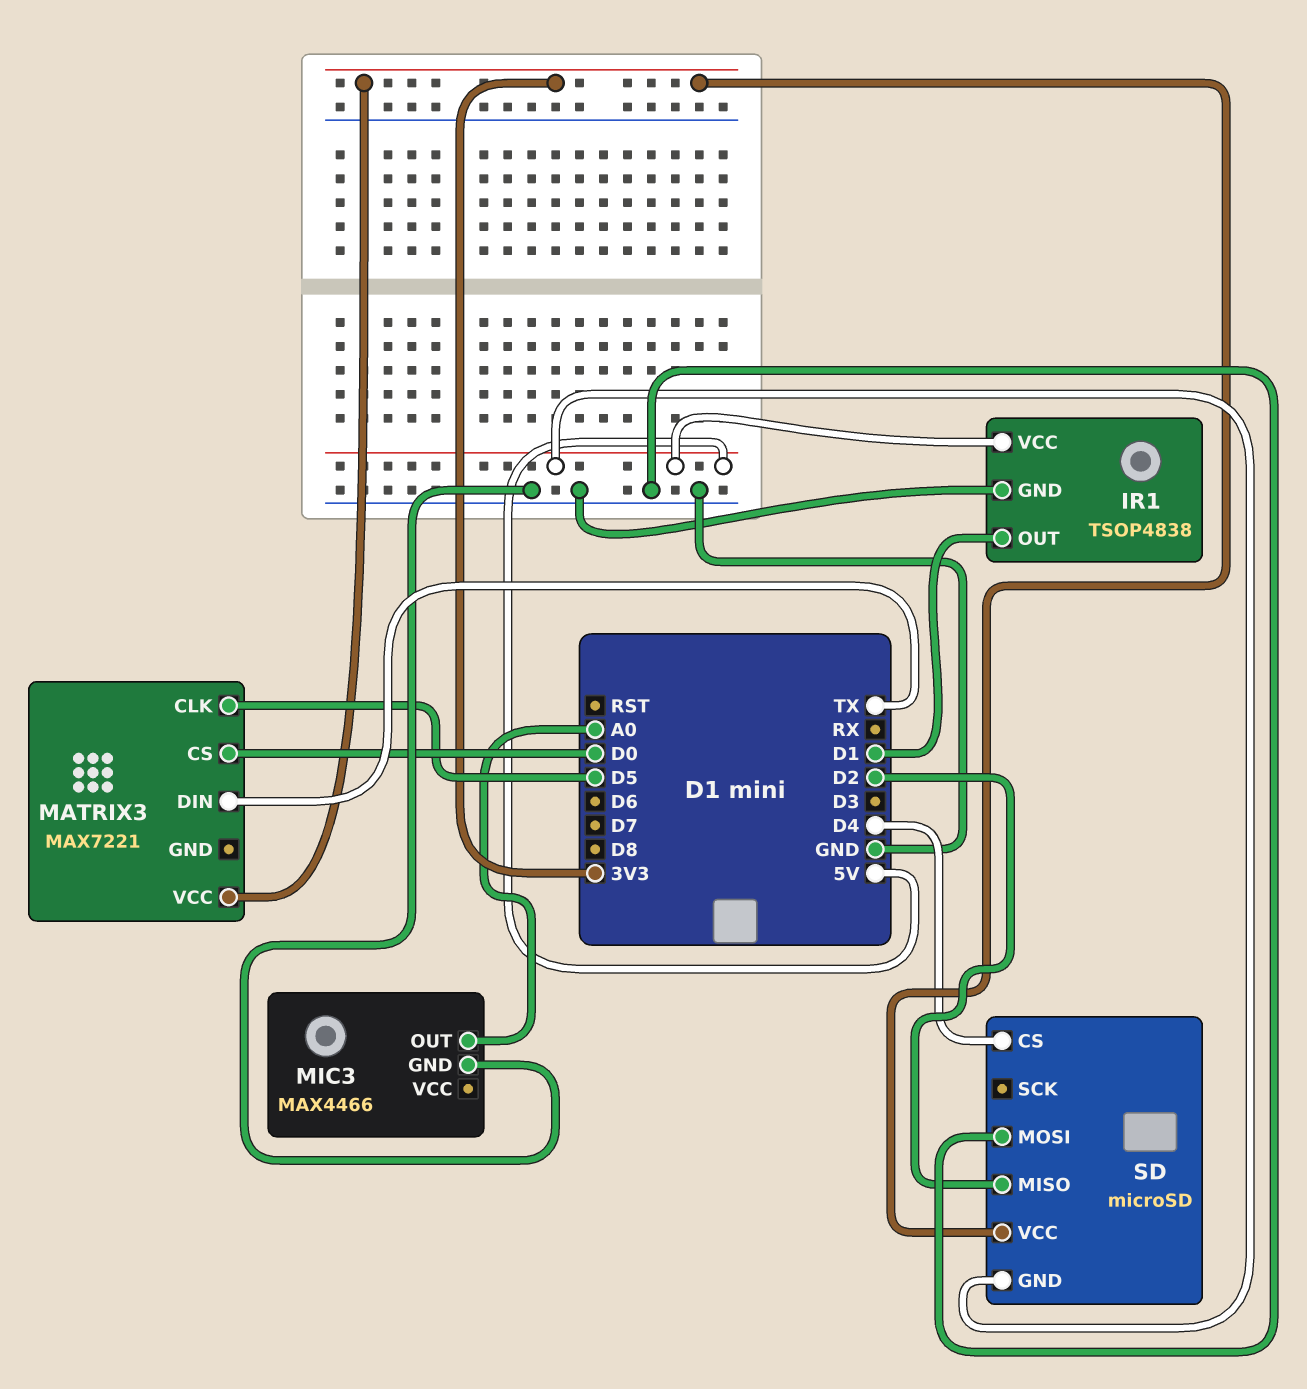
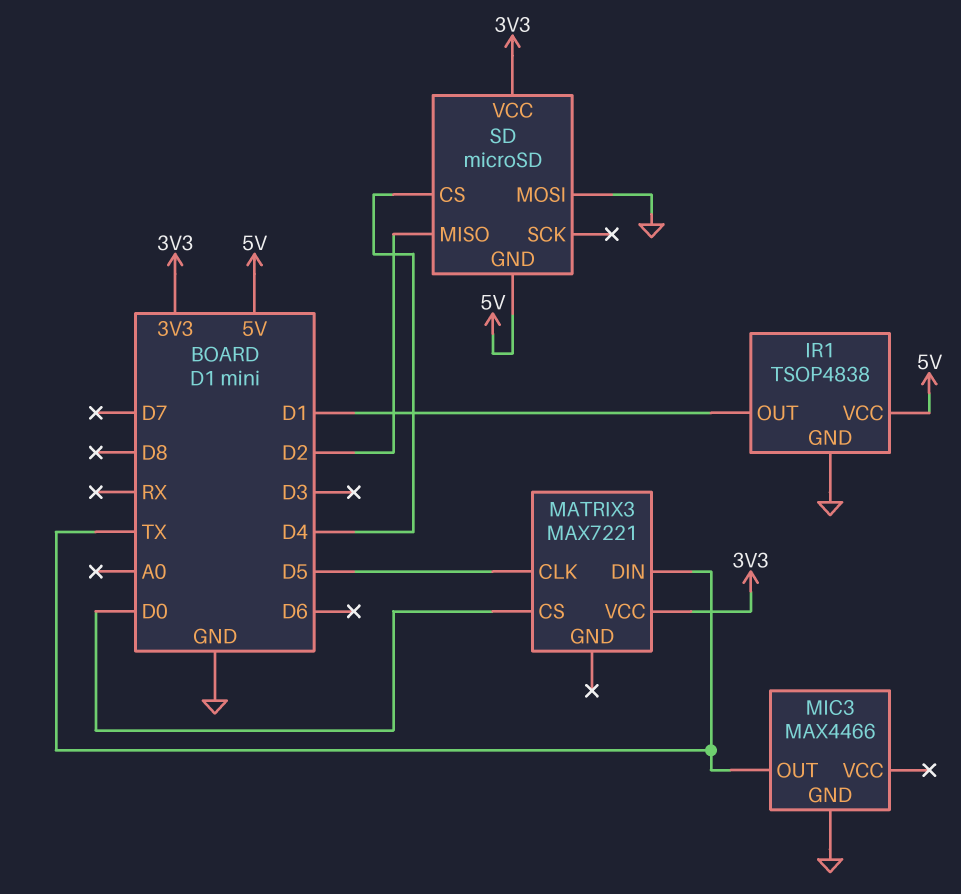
MIC3 pin OUT: A0 -> TX

